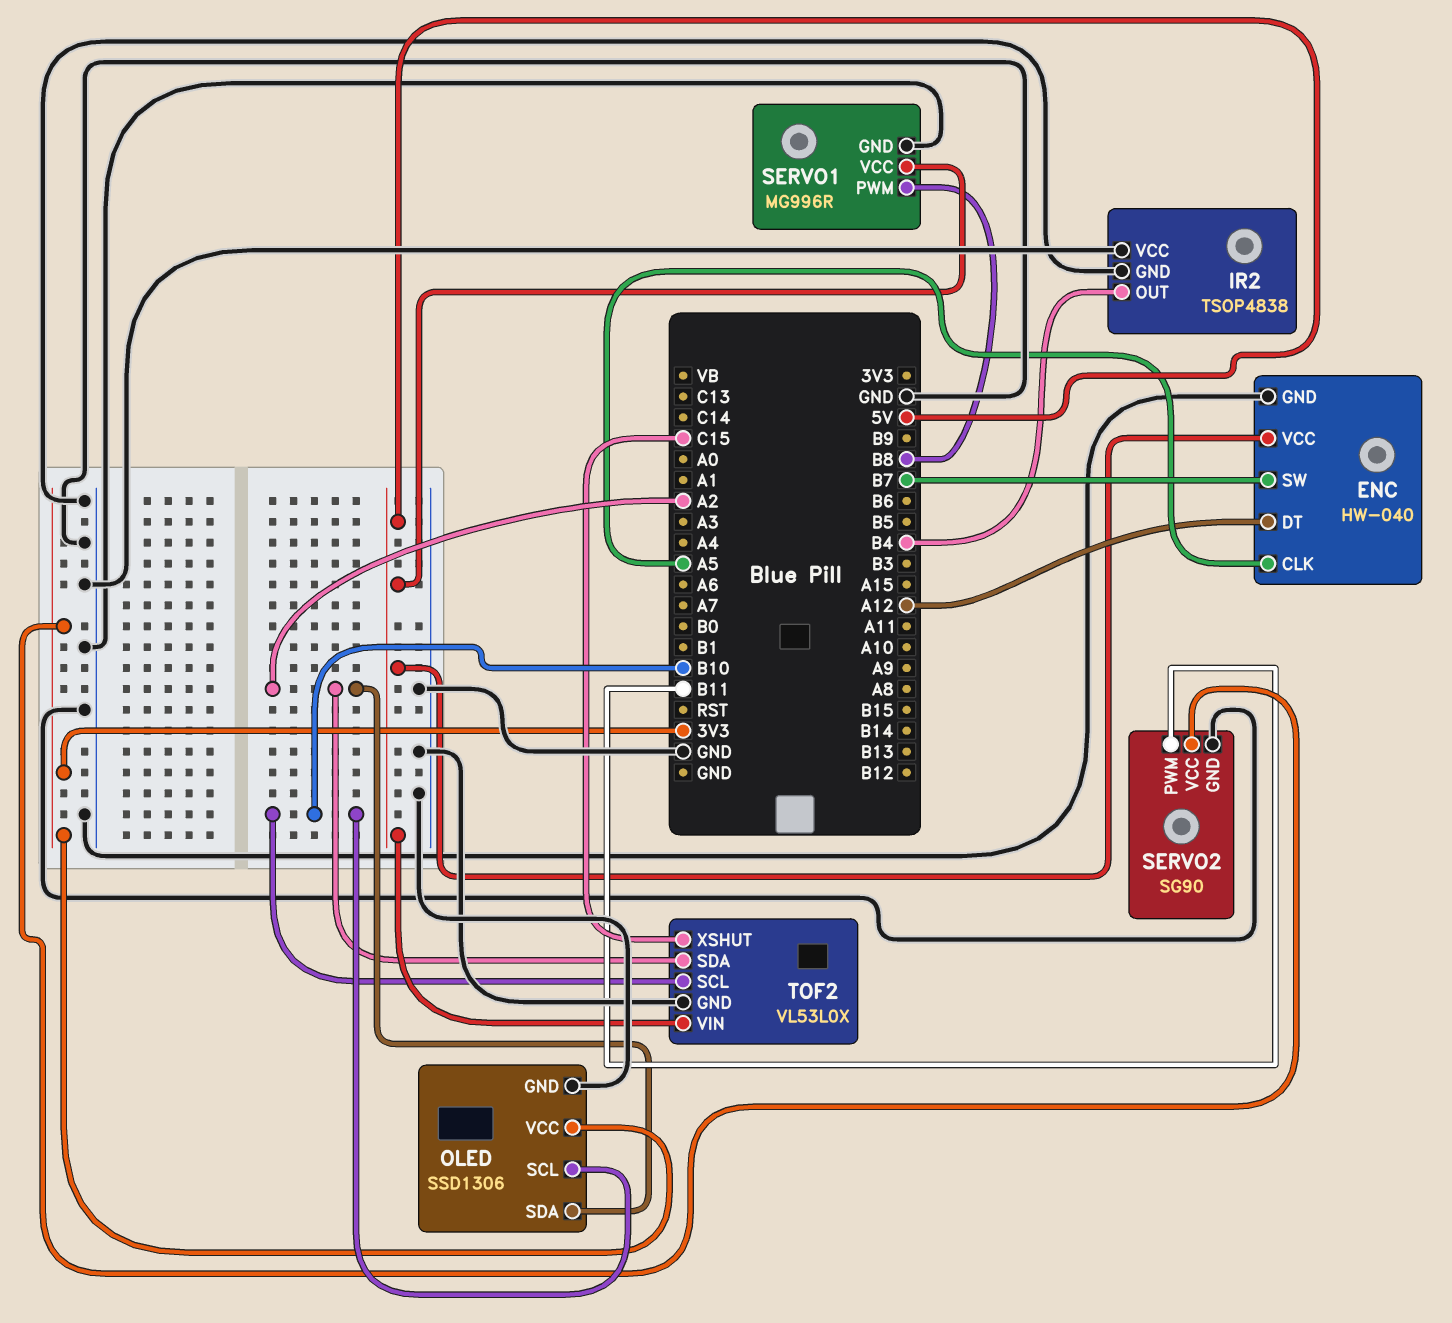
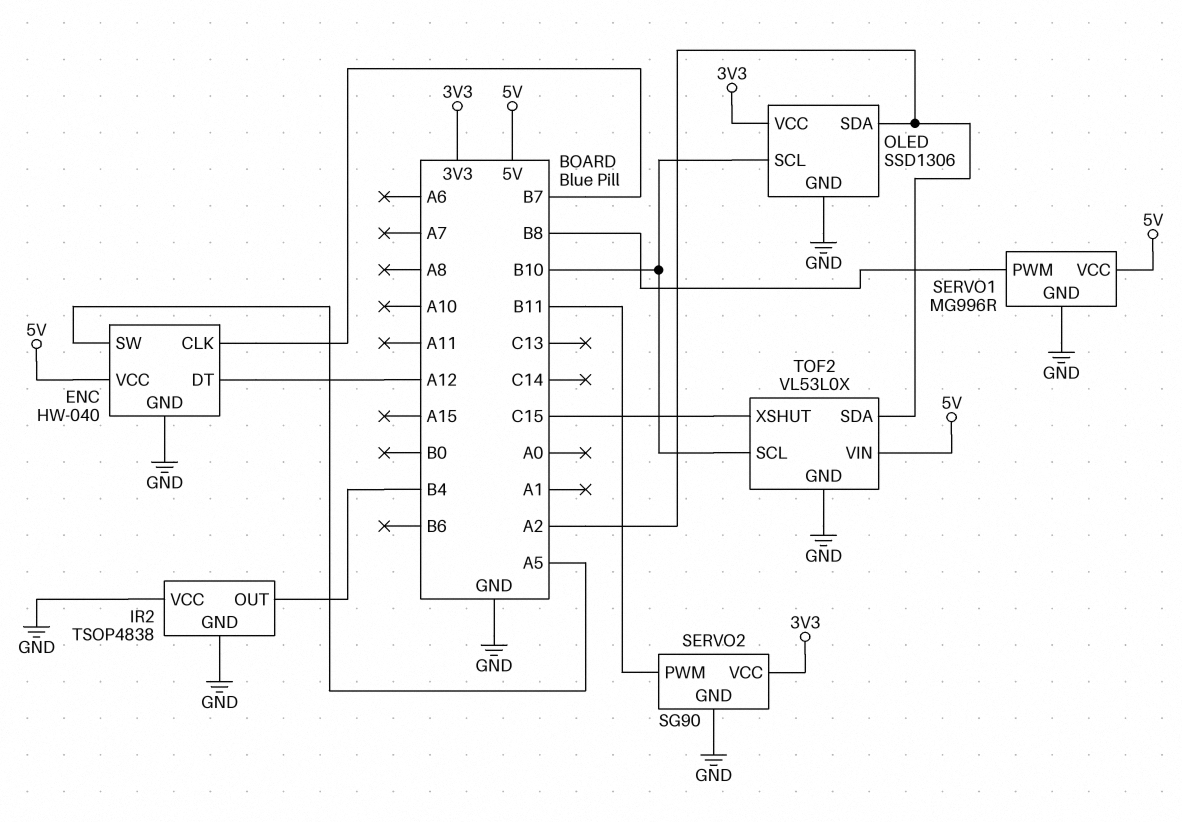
ENC pin CLK: A5 -> B7
ENC pin SW: B7 -> A5

